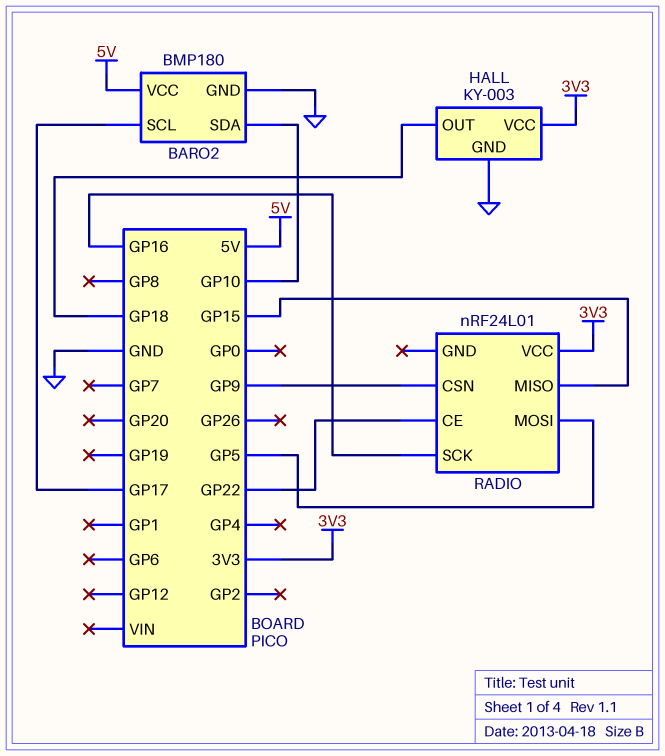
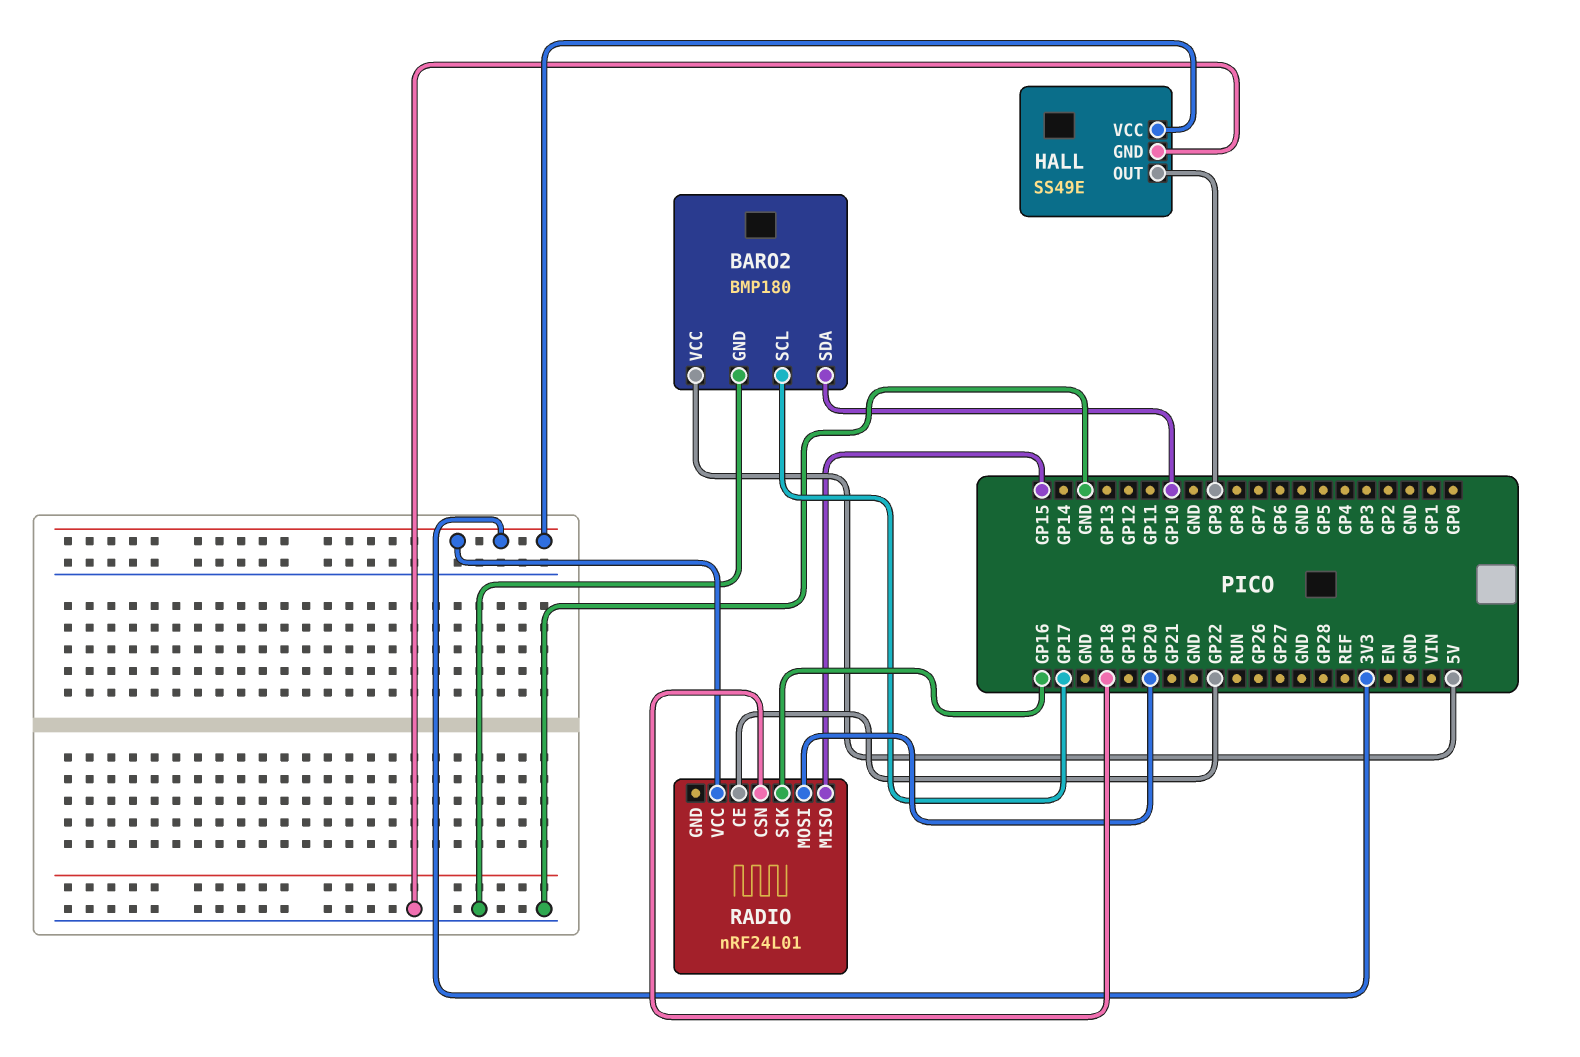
HALL: KY-003 -> SS49E
HALL pin OUT: GP18 -> GP9
RADIO pin CSN: GP9 -> GP18
RADIO pin MOSI: GP5 -> GP20

